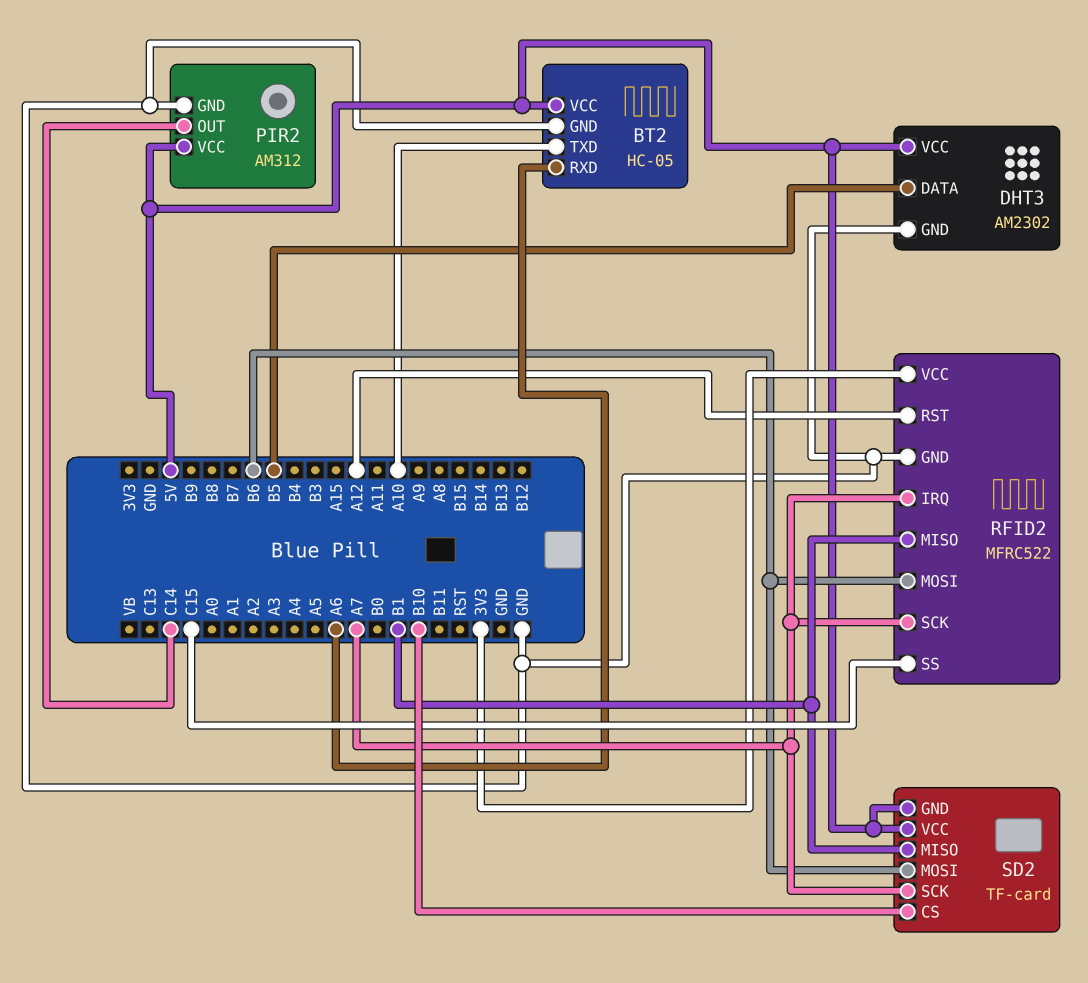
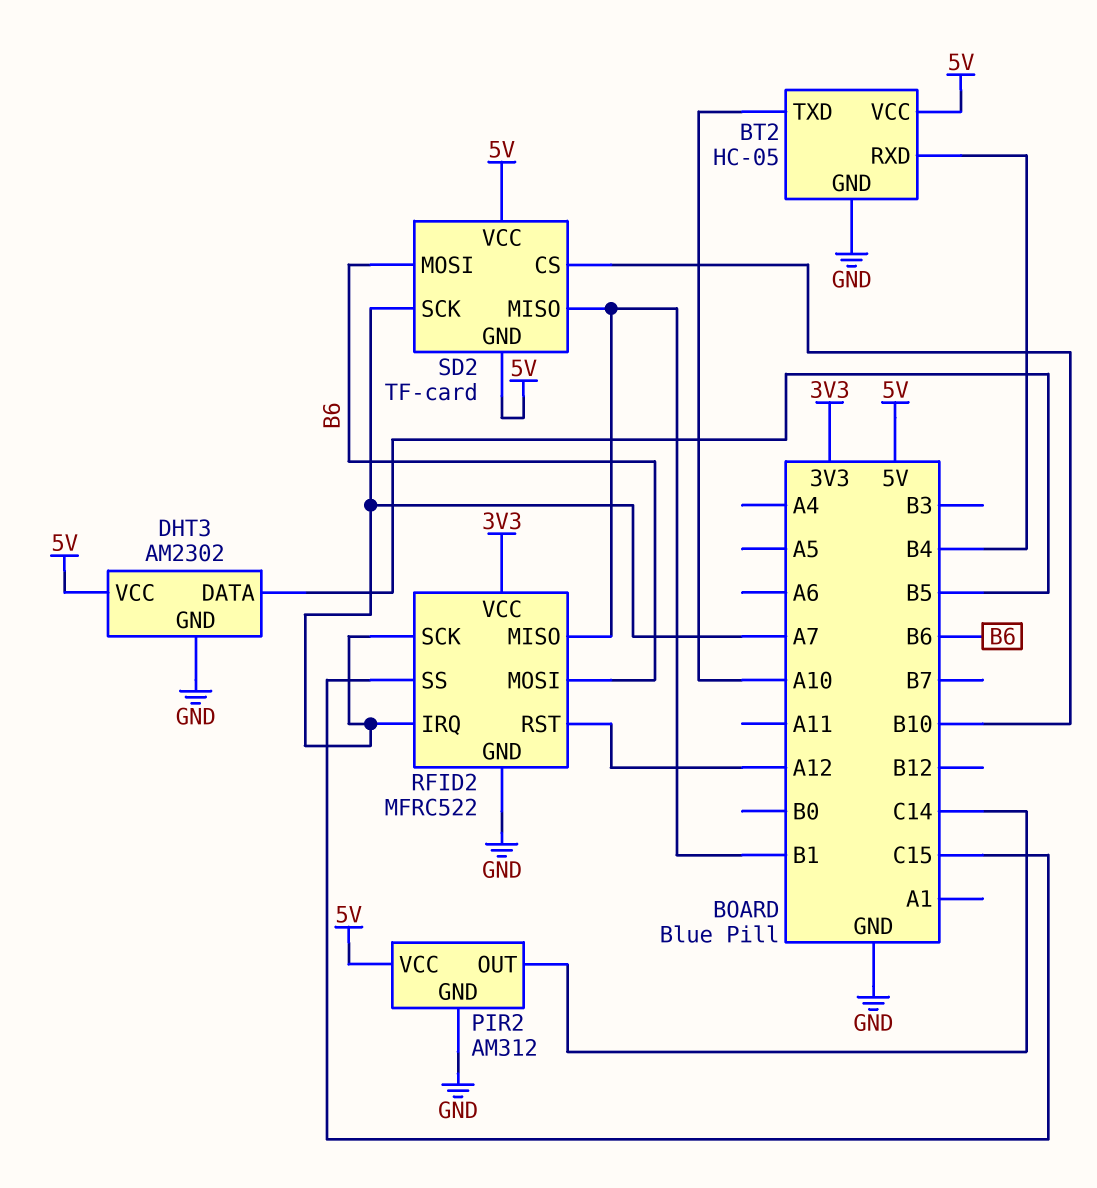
BT2 pin RXD: A6 -> B4

